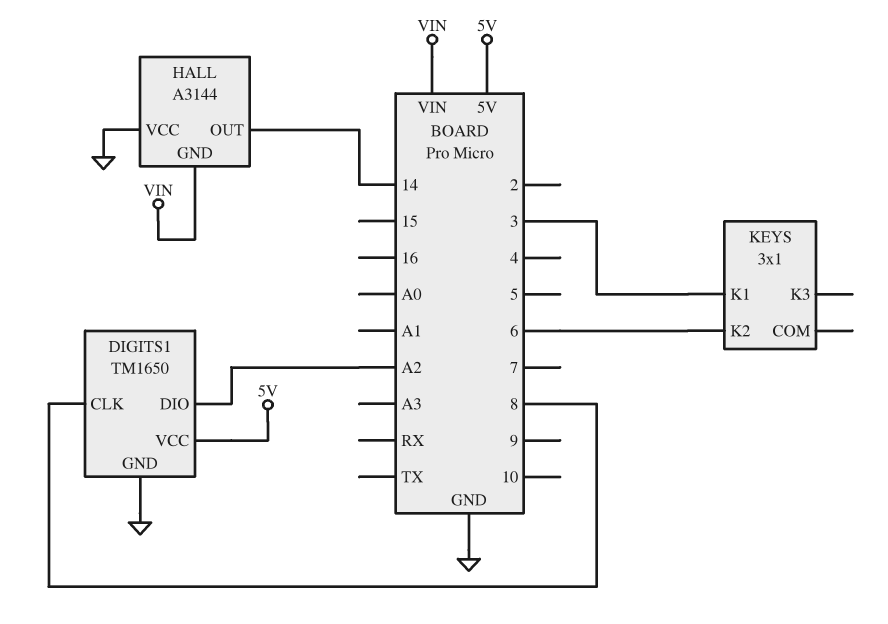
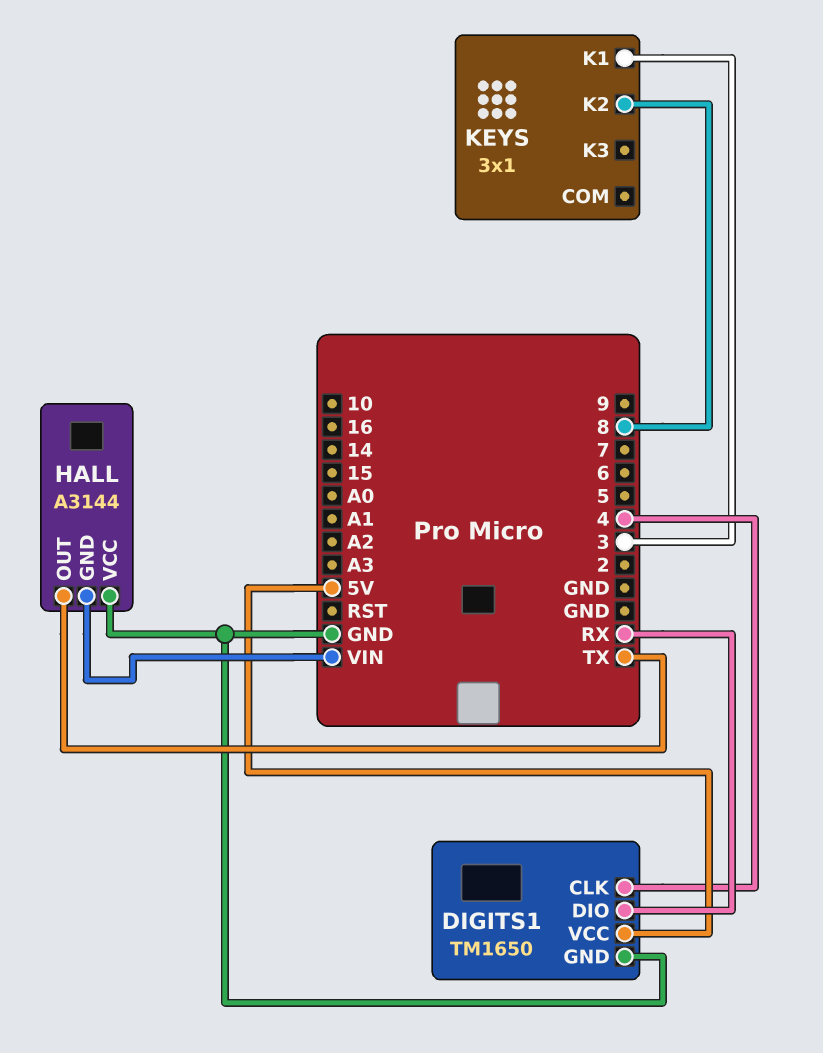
DIGITS1 pin CLK: 8 -> 4
DIGITS1 pin DIO: A2 -> RX
HALL pin OUT: 14 -> TX
KEYS pin K2: 6 -> 8

